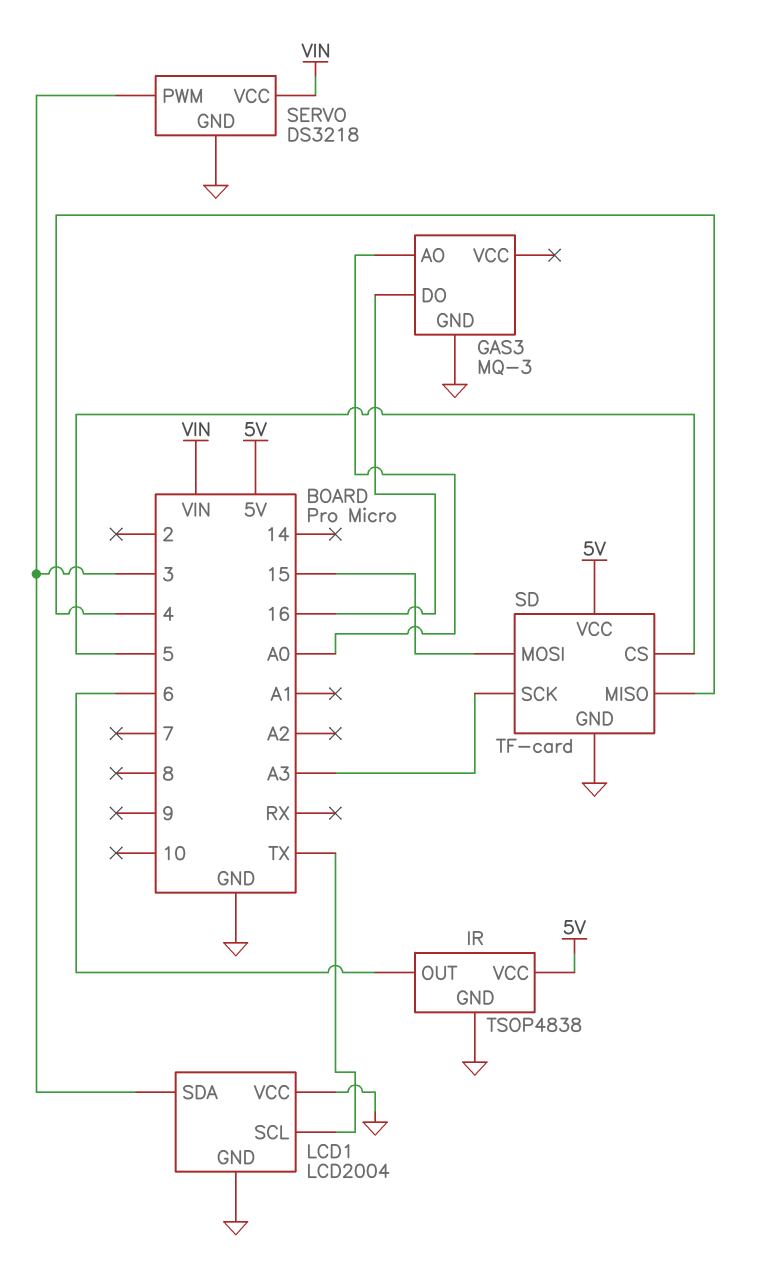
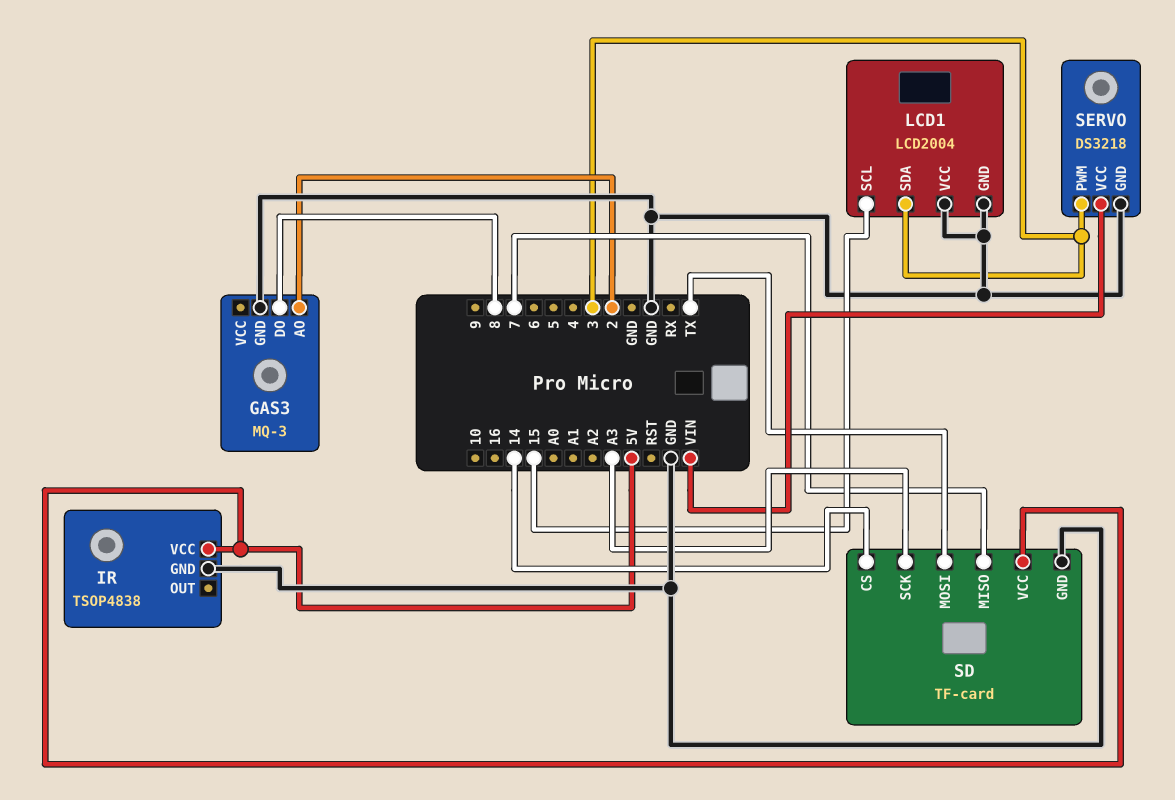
GAS3 pin AO: A0 -> 2
GAS3 pin DO: 16 -> 8
IR pin OUT: 6 -> none
LCD1 pin SCL: TX -> 15
SD pin CS: 5 -> 14
SD pin MISO: 4 -> 7
SD pin MOSI: 15 -> TX

